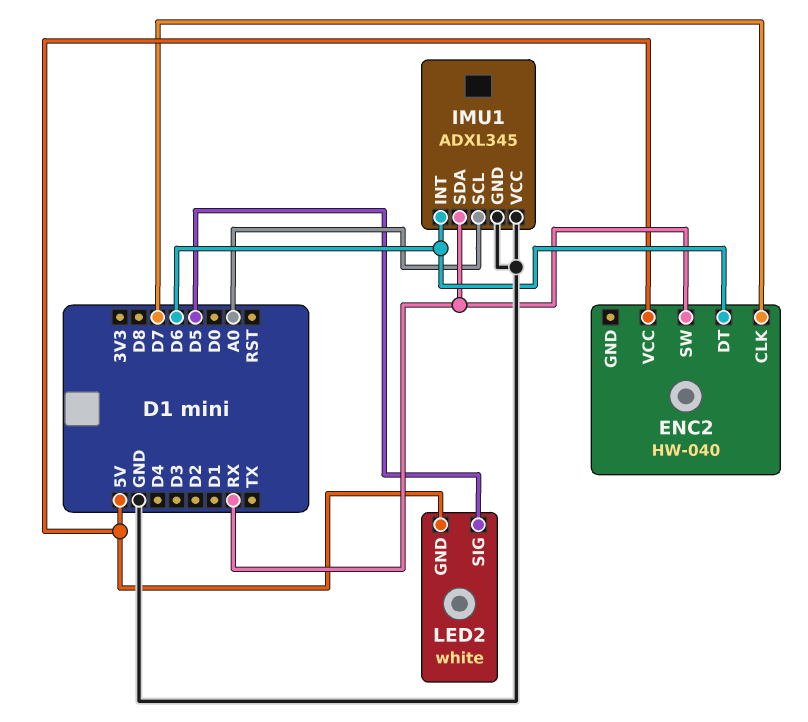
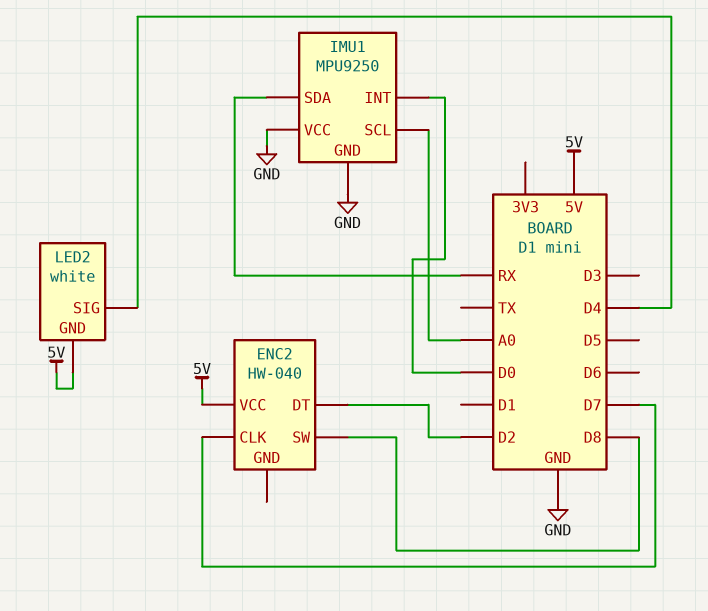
ENC2 pin DT: D6 -> D2
ENC2 pin SW: RX -> D8
IMU1: ADXL345 -> MPU9250
IMU1 pin INT: D6 -> D0
LED2 pin SIG: D5 -> D4

